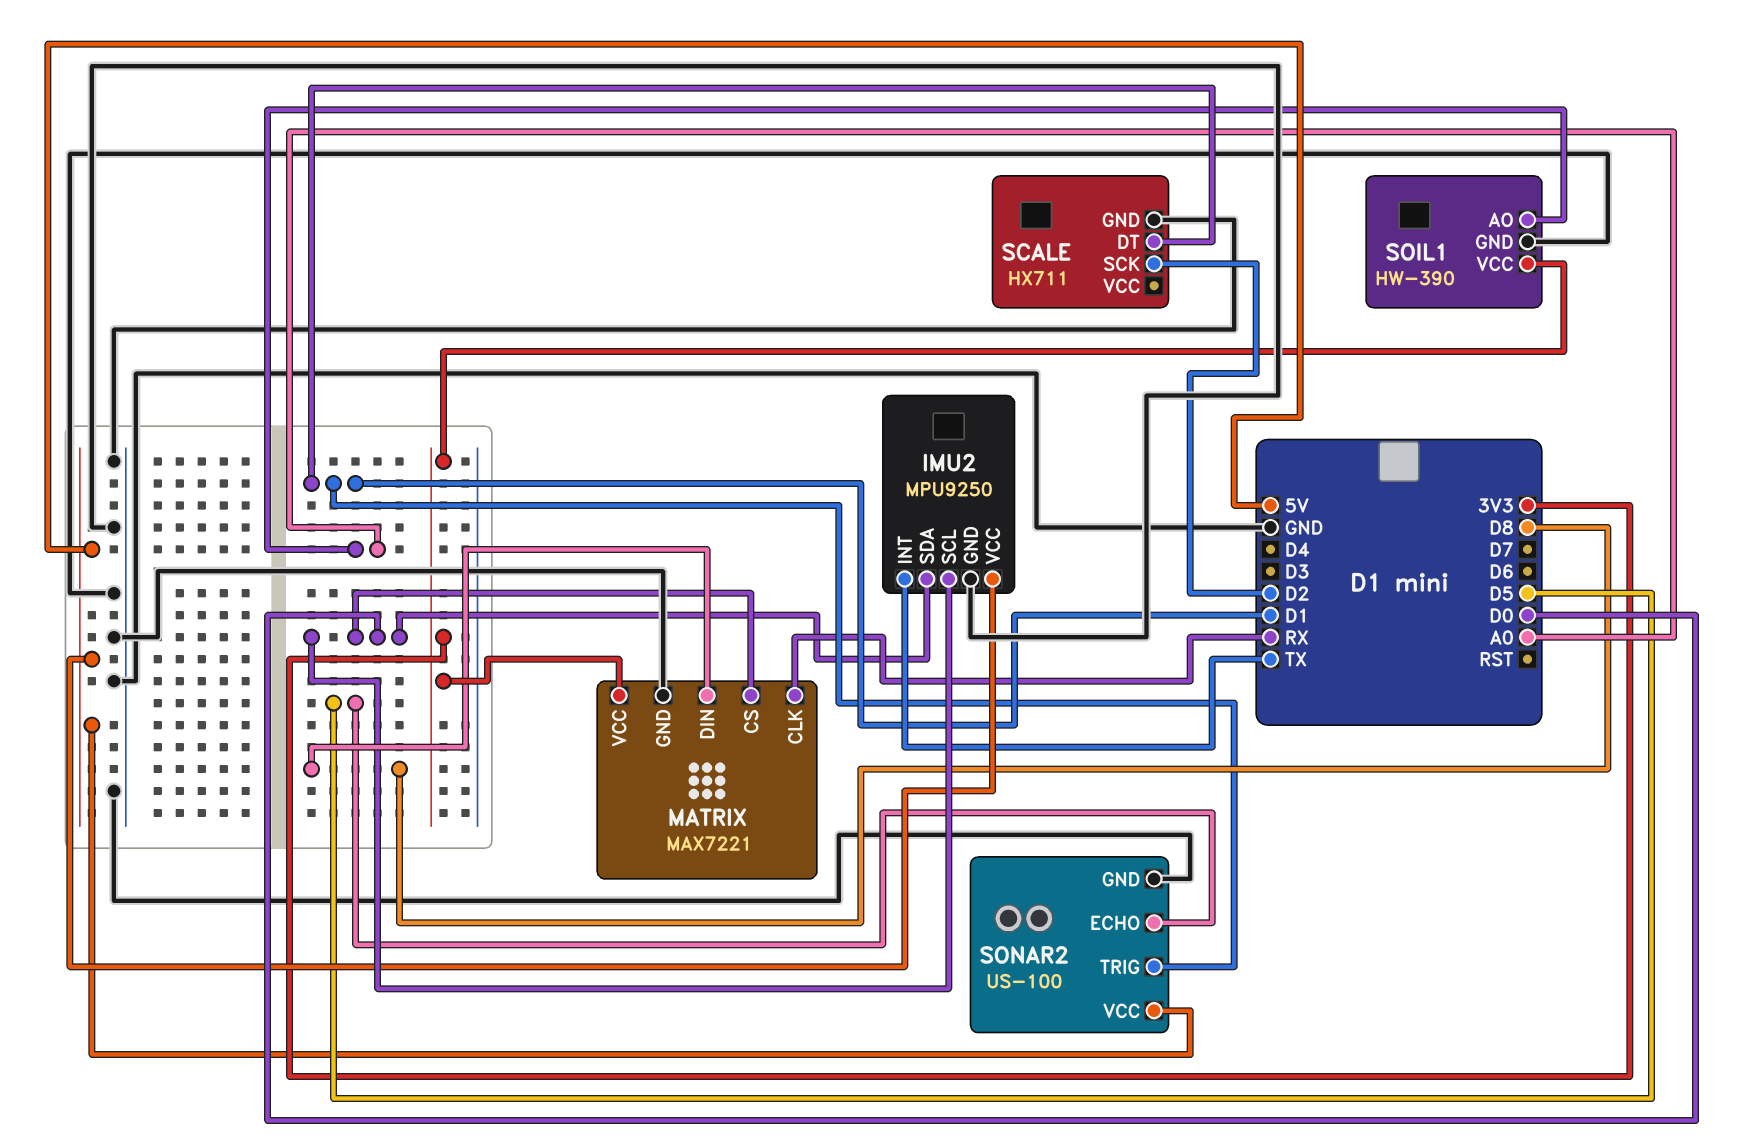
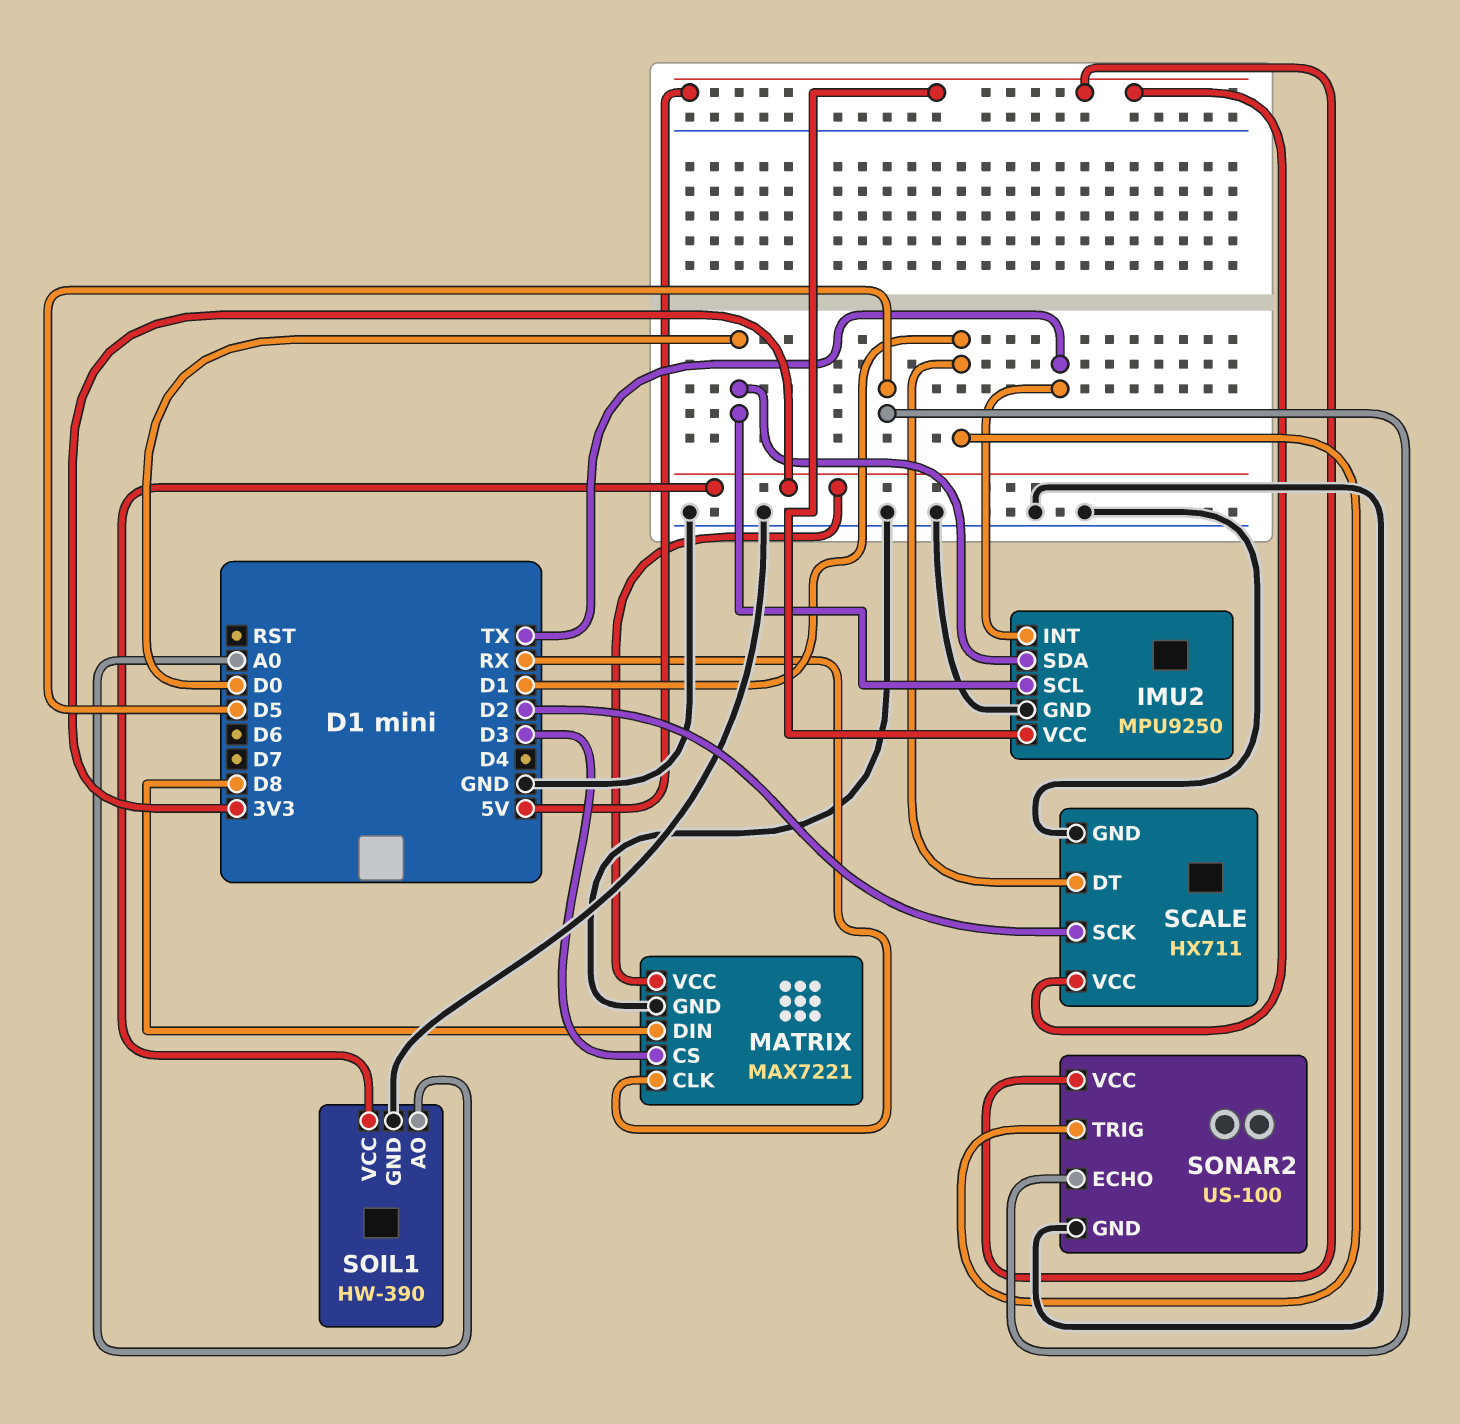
MATRIX pin CS: D0 -> D3
SCALE pin VCC: none -> 5V

